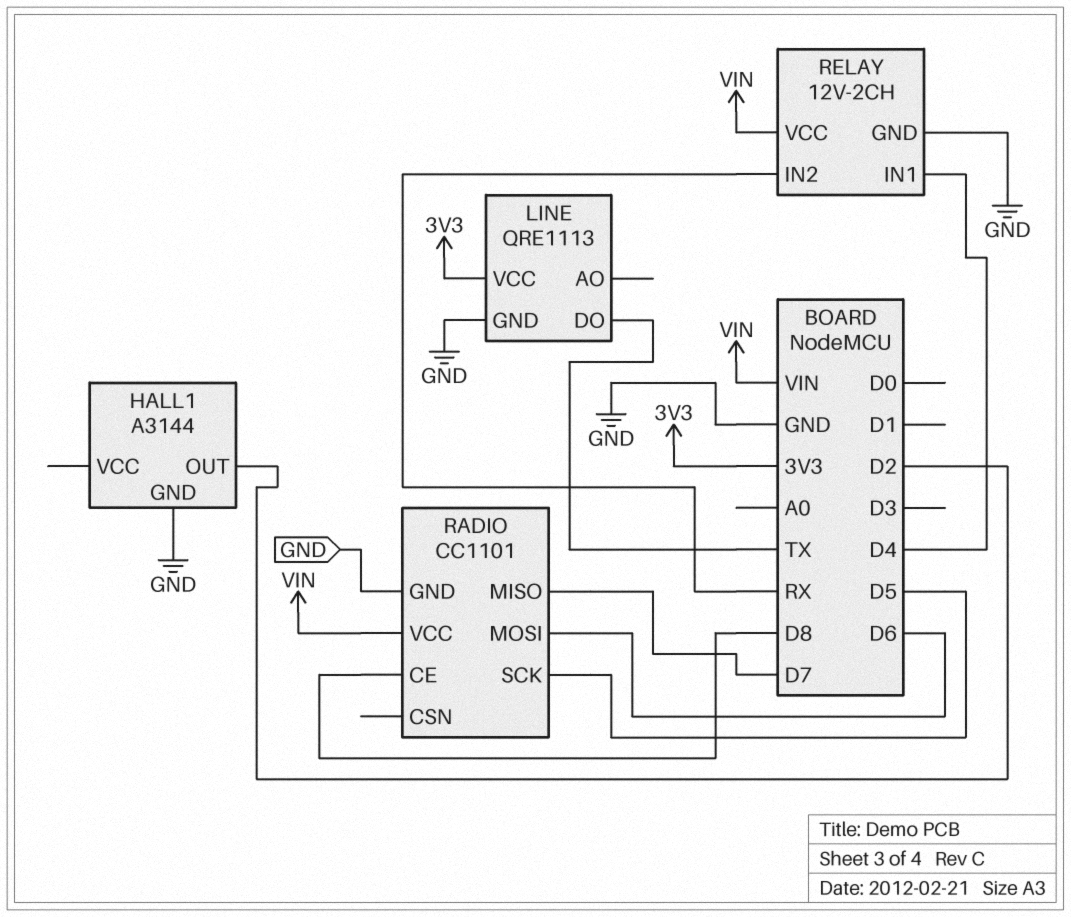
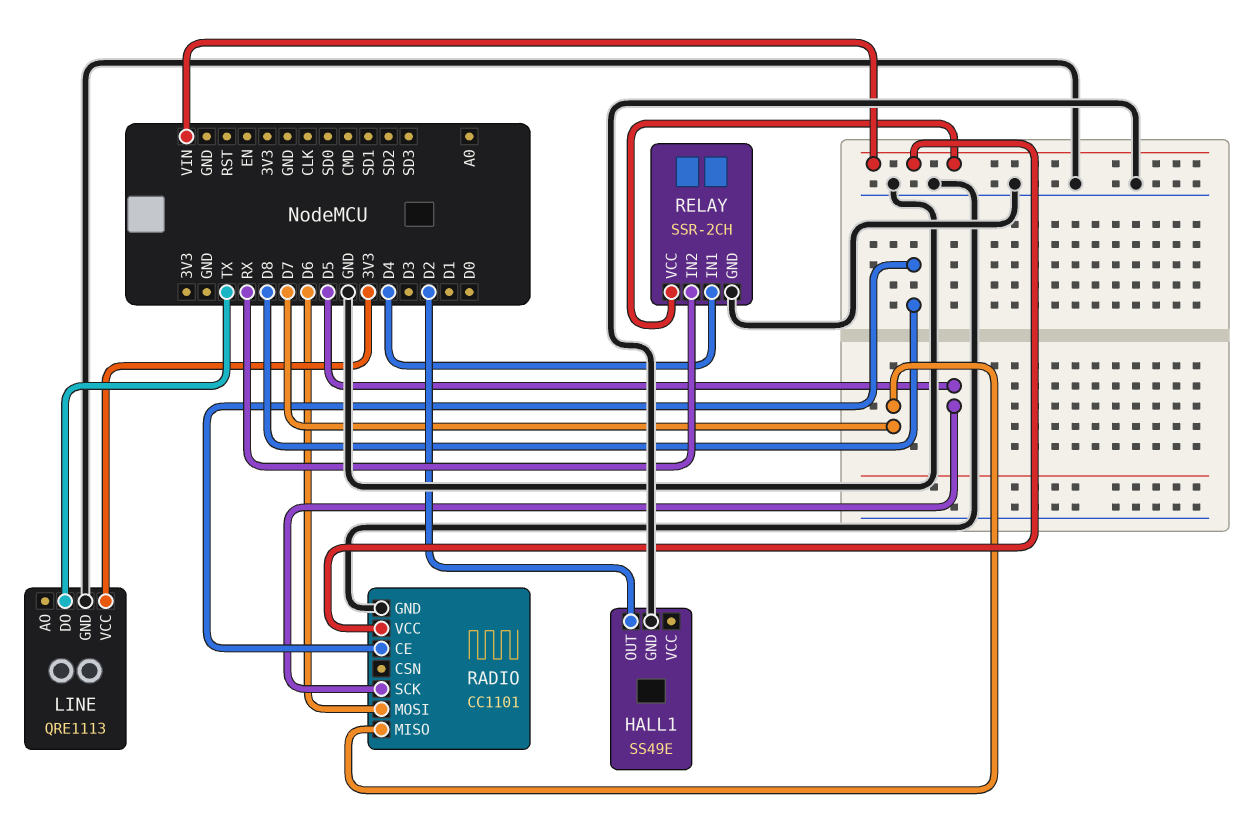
HALL1: A3144 -> SS49E
RELAY: 12V-2CH -> SSR-2CH

